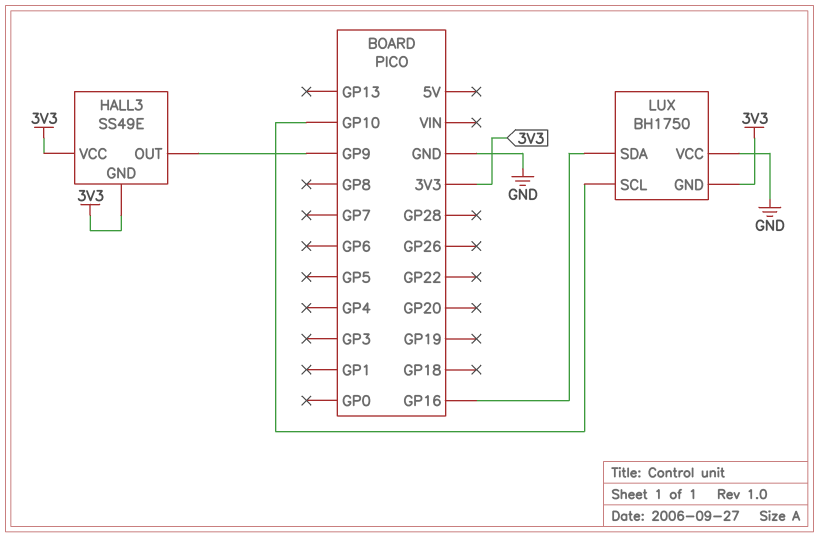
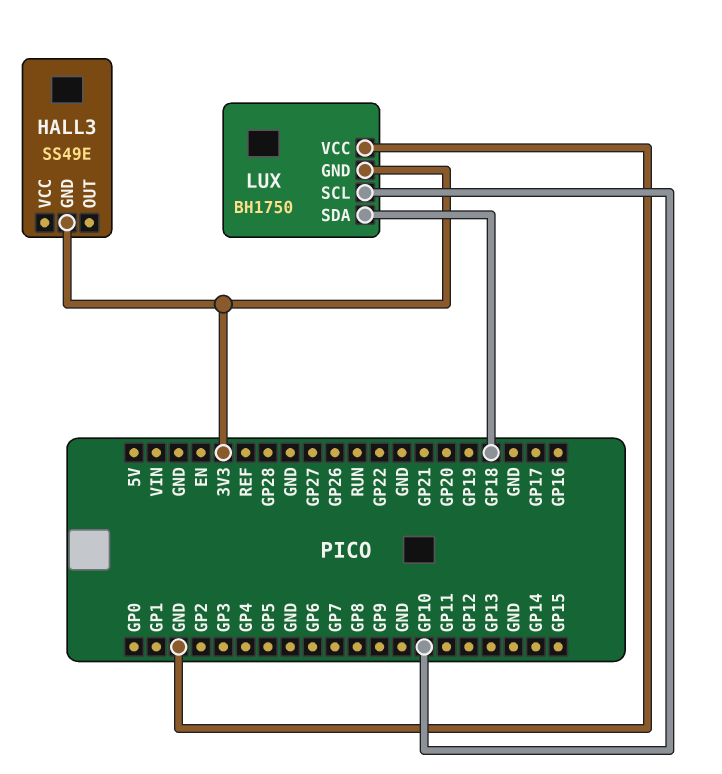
HALL3 pin OUT: GP9 -> none
HALL3 pin VCC: 3V3 -> none
LUX pin SDA: GP16 -> GP18

